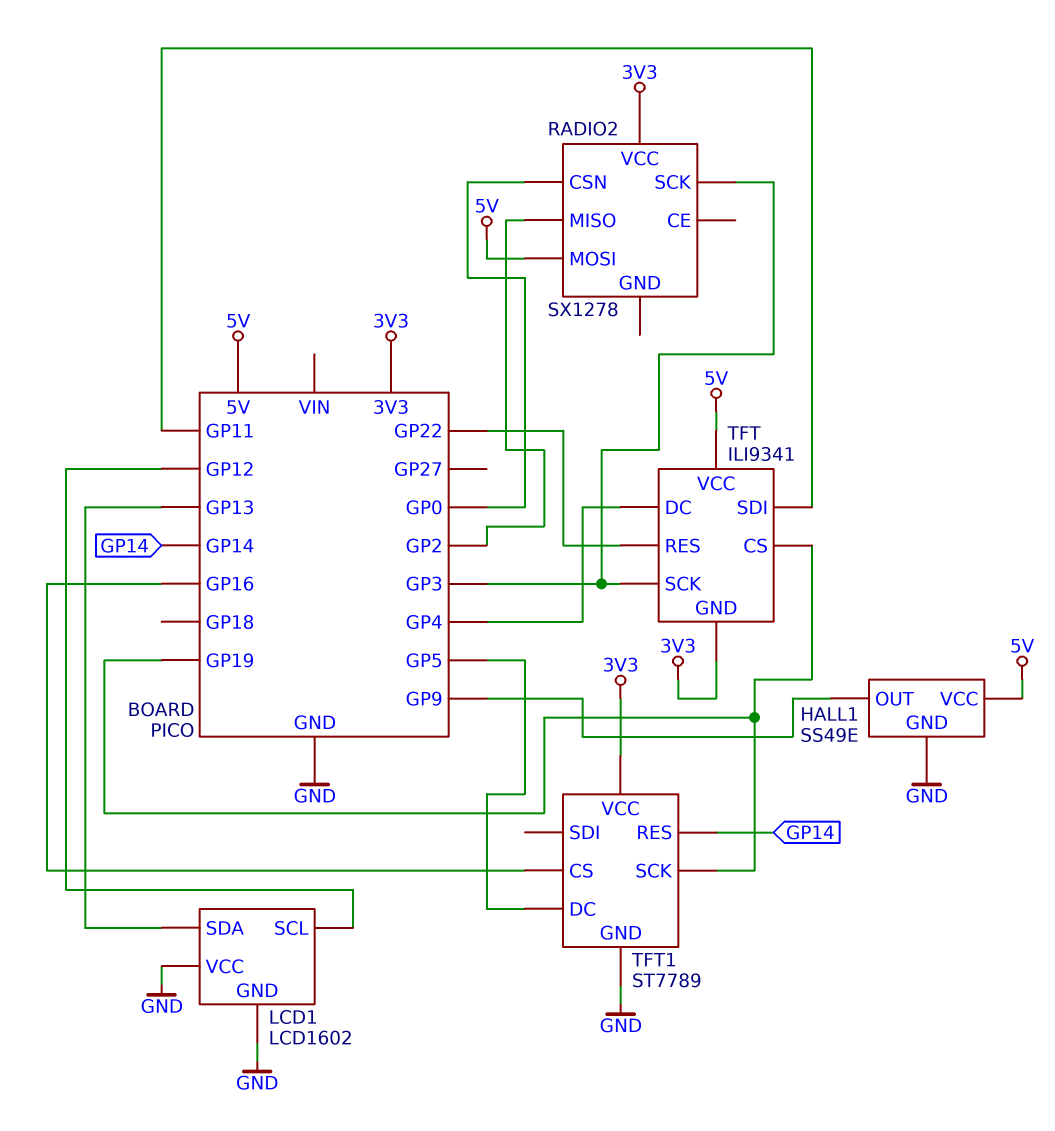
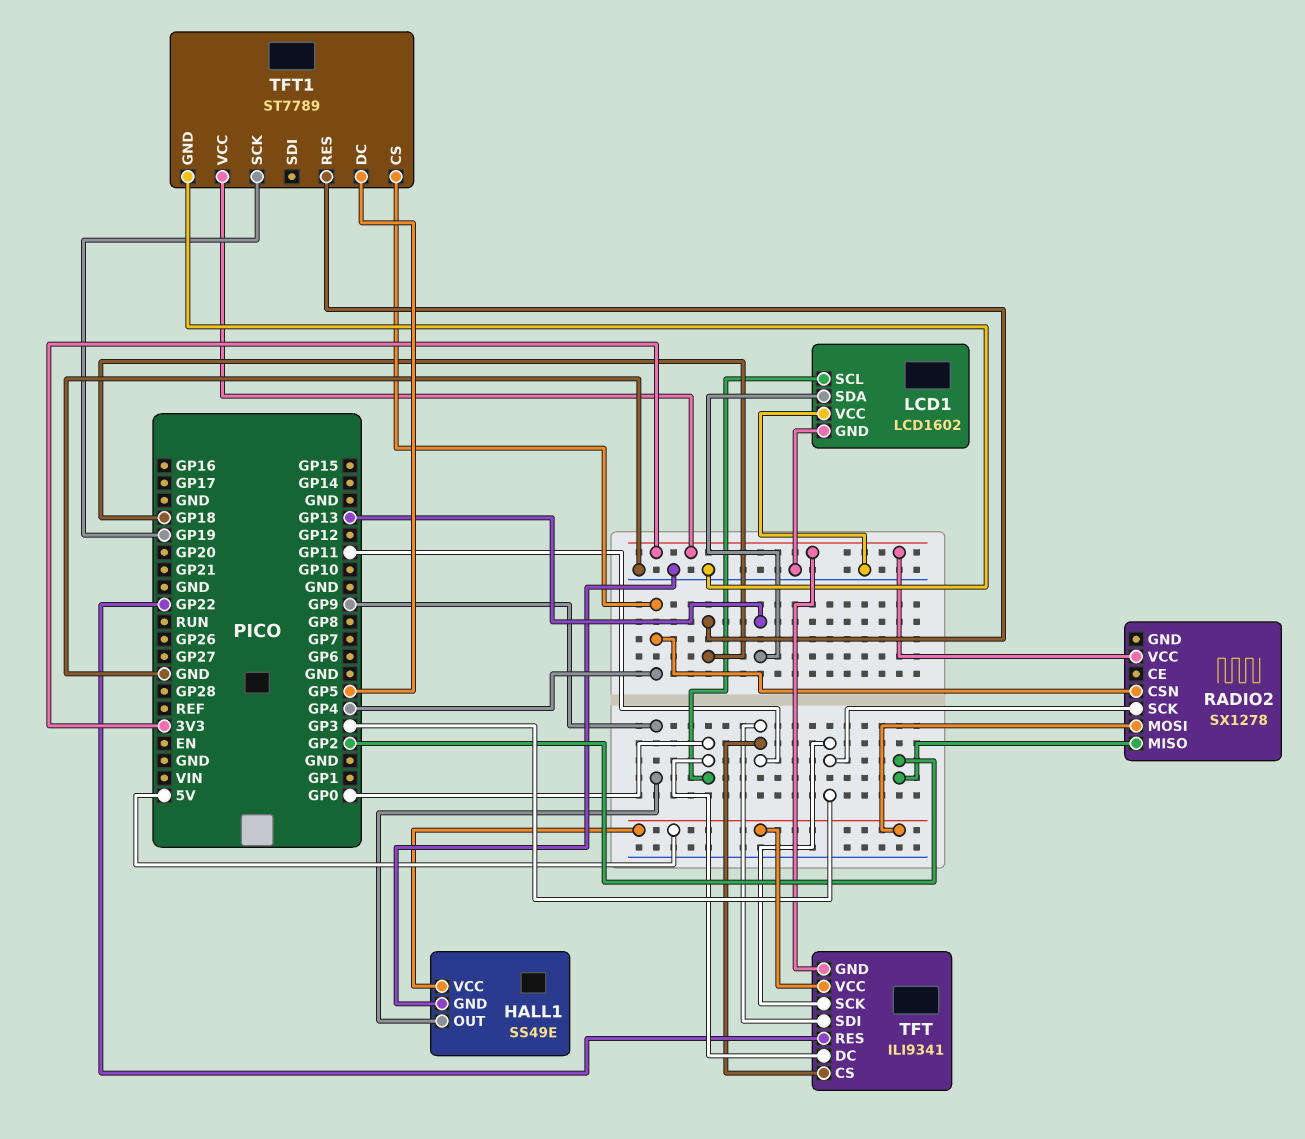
LCD1 pin SCL: GP12 -> GP0
RADIO2 pin CSN: GP0 -> GP4
TFT pin CS: GP19 -> GP11
TFT pin DC: GP4 -> GP0
TFT1 pin CS: GP16 -> GP4
TFT1 pin RES: GP14 -> GP18

